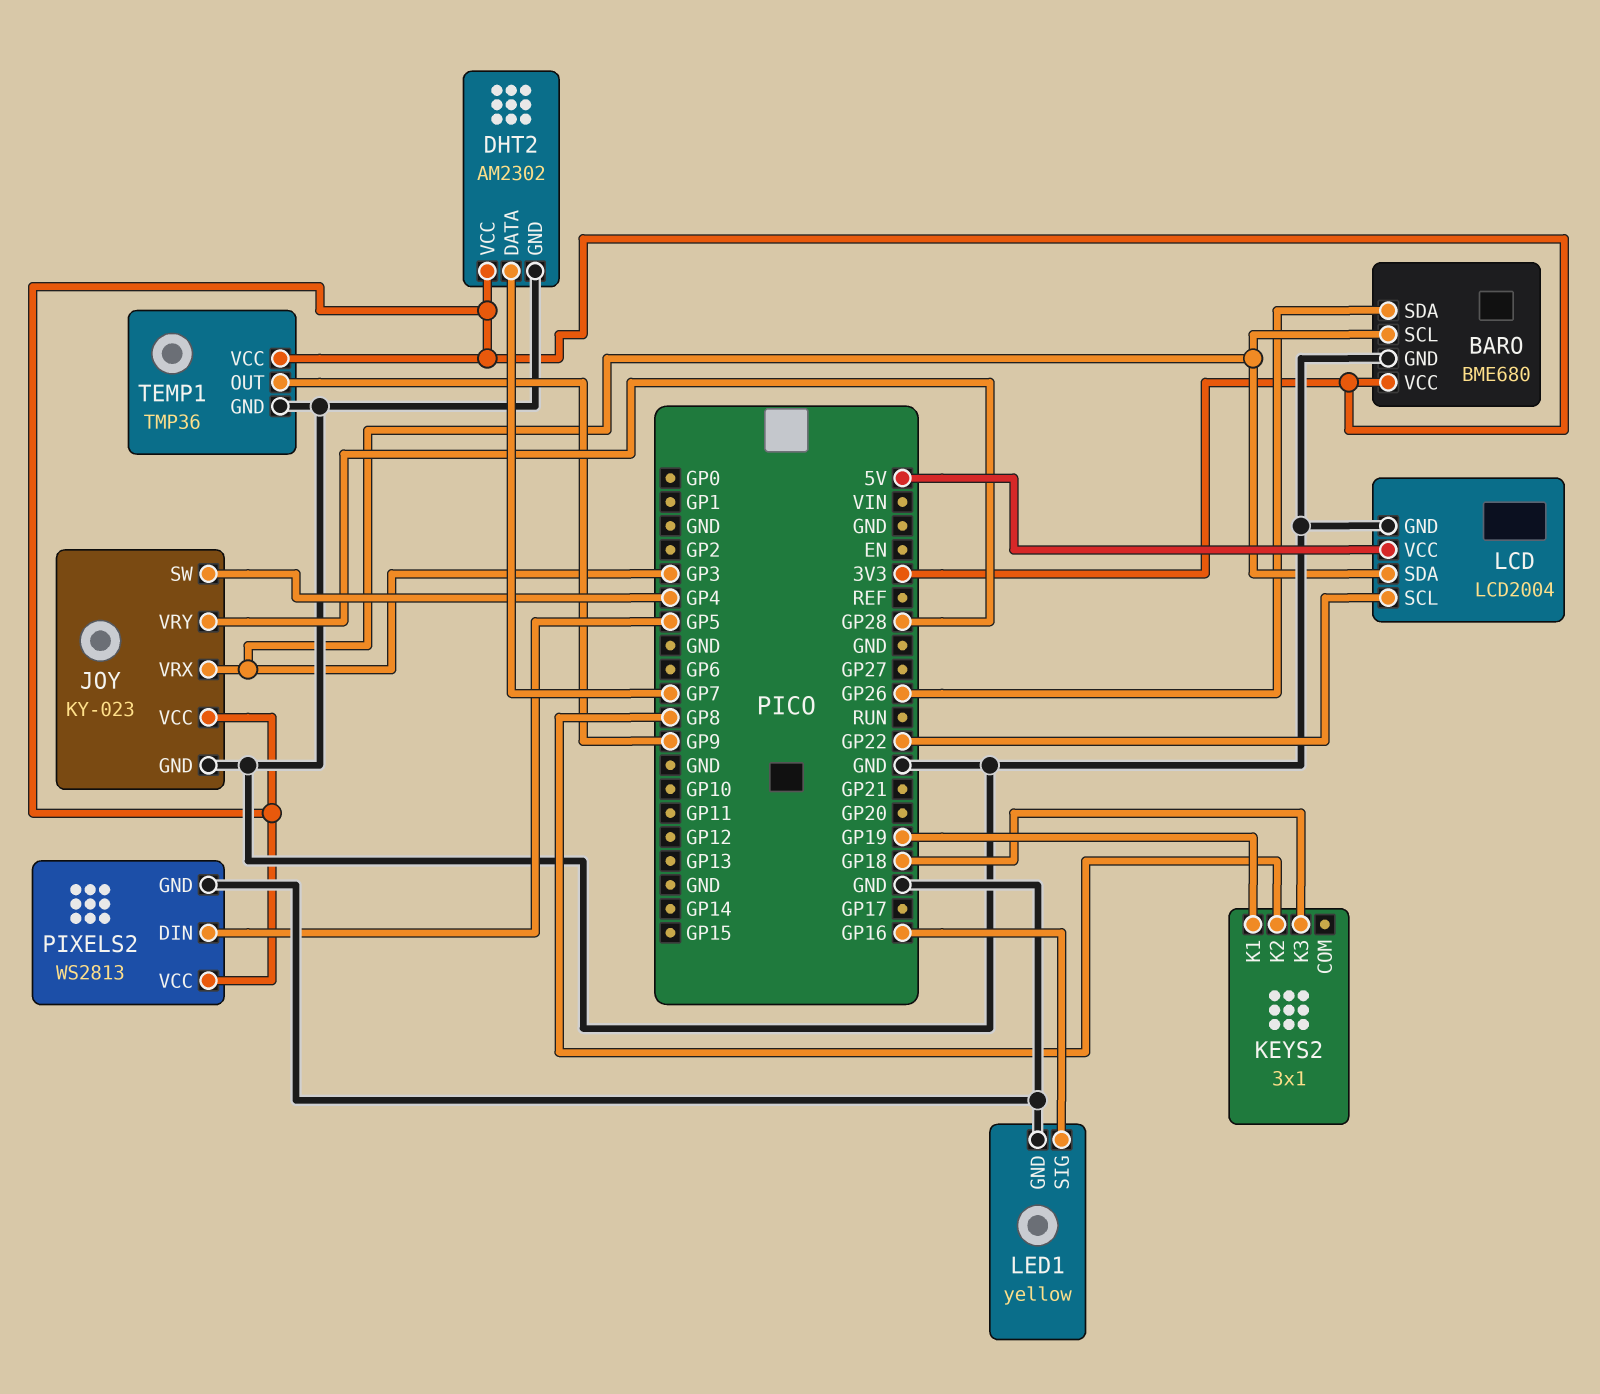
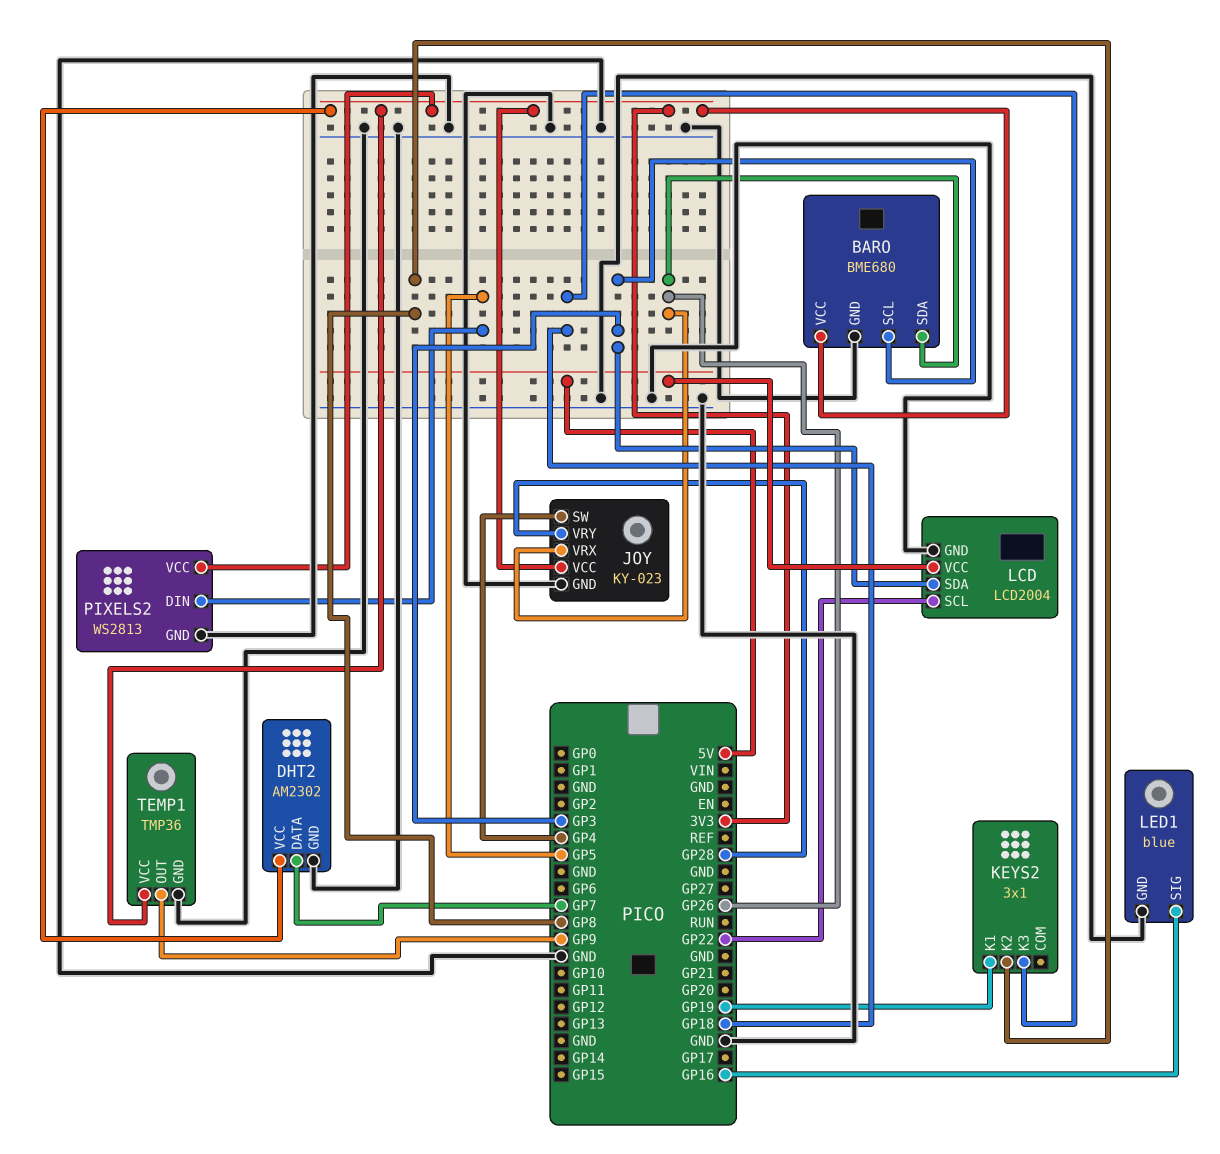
JOY pin VRX: GP3 -> GP26
LED1: yellow -> blue

